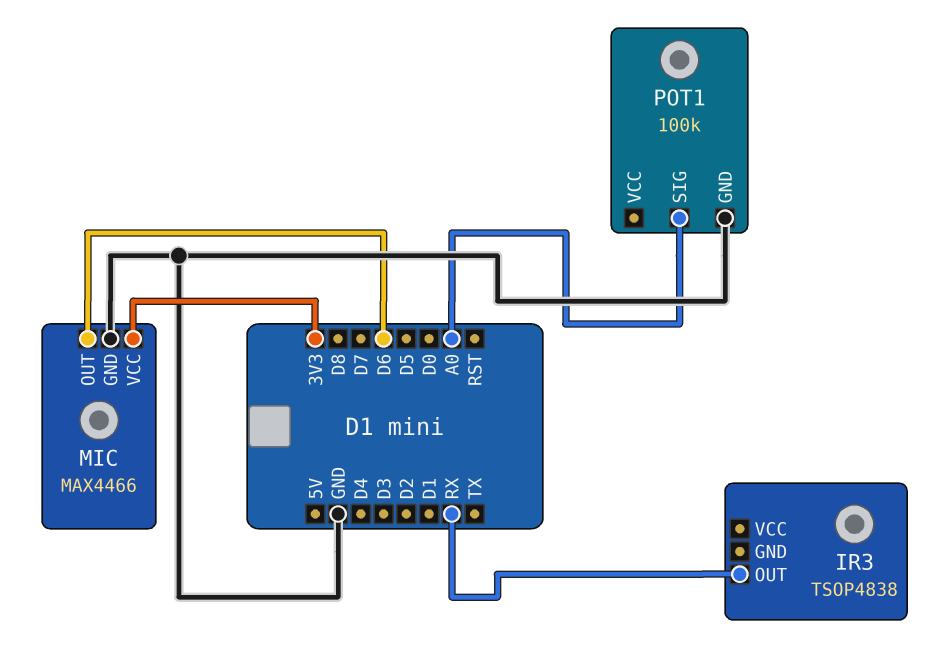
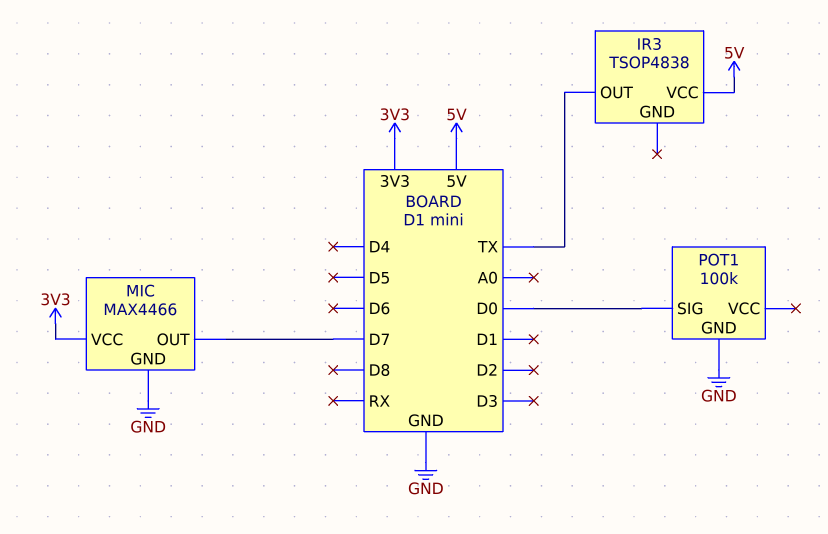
IR3 pin OUT: RX -> TX
IR3 pin VCC: none -> 5V
MIC pin OUT: D6 -> D7
POT1 pin SIG: A0 -> D0

